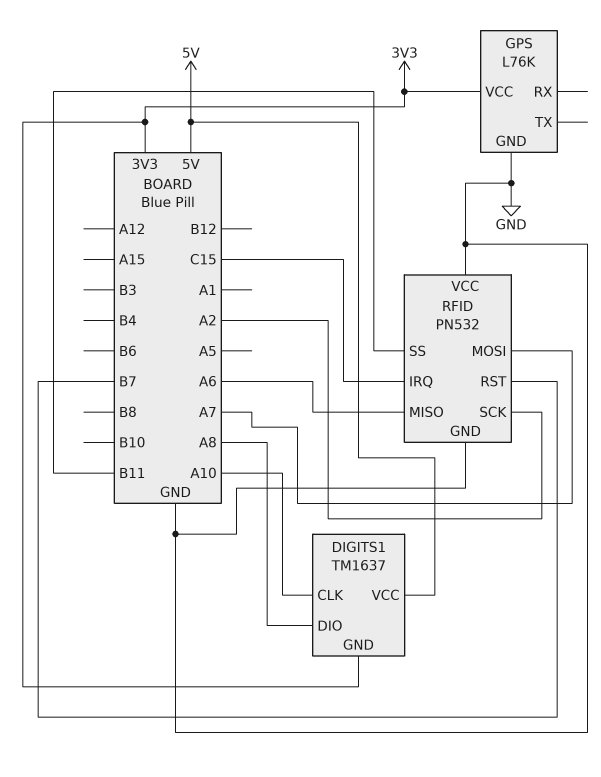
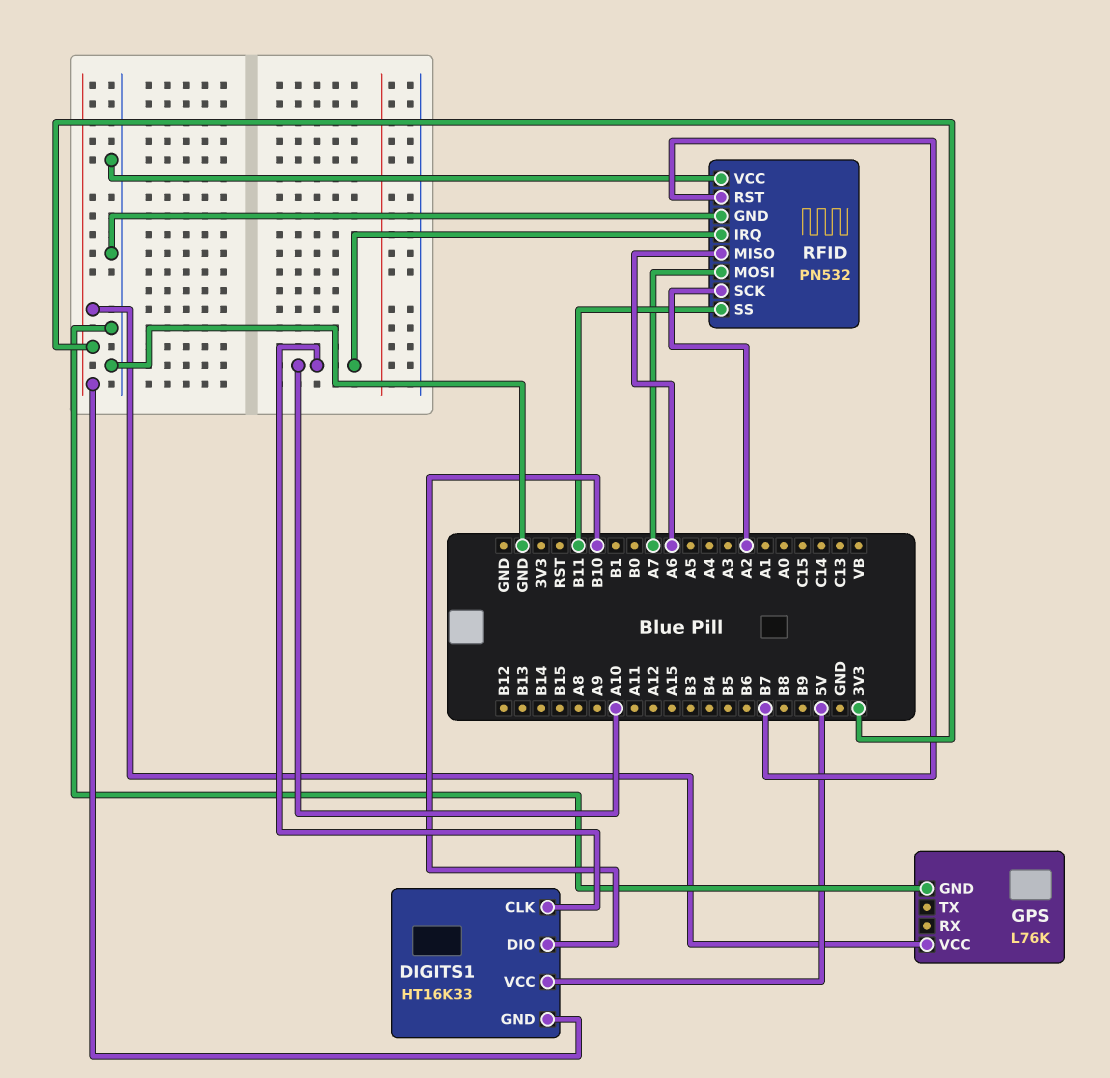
DIGITS1: TM1637 -> HT16K33
DIGITS1 pin DIO: A8 -> B10
RFID pin IRQ: C15 -> A10

